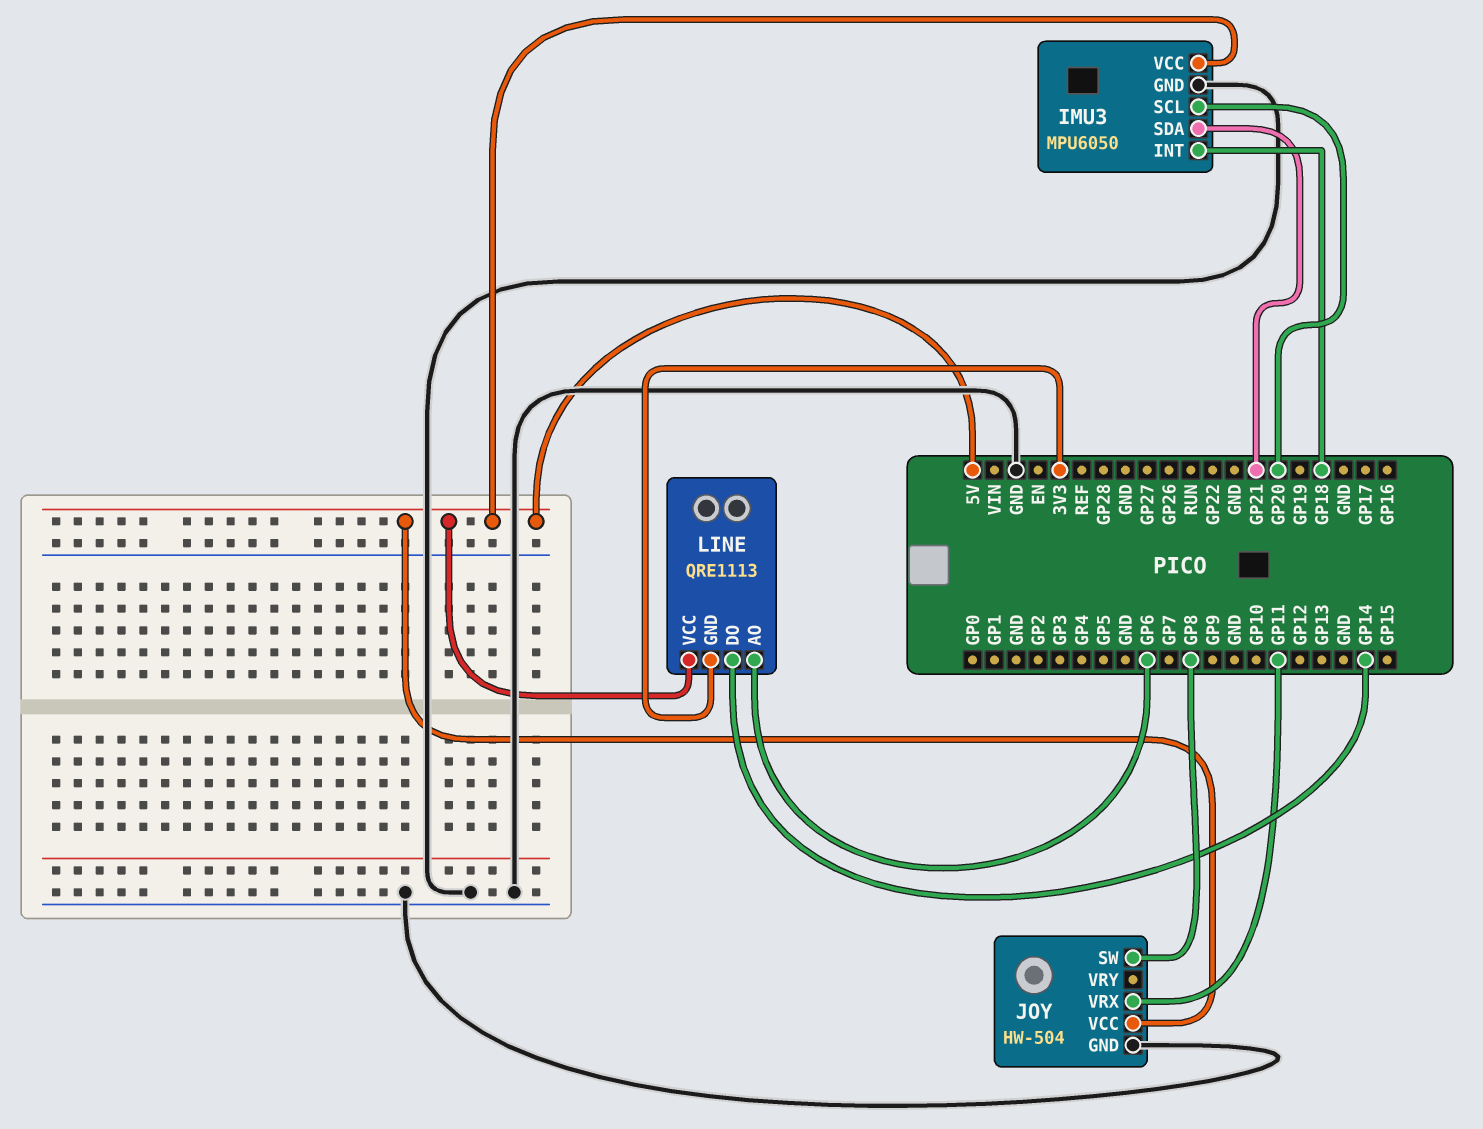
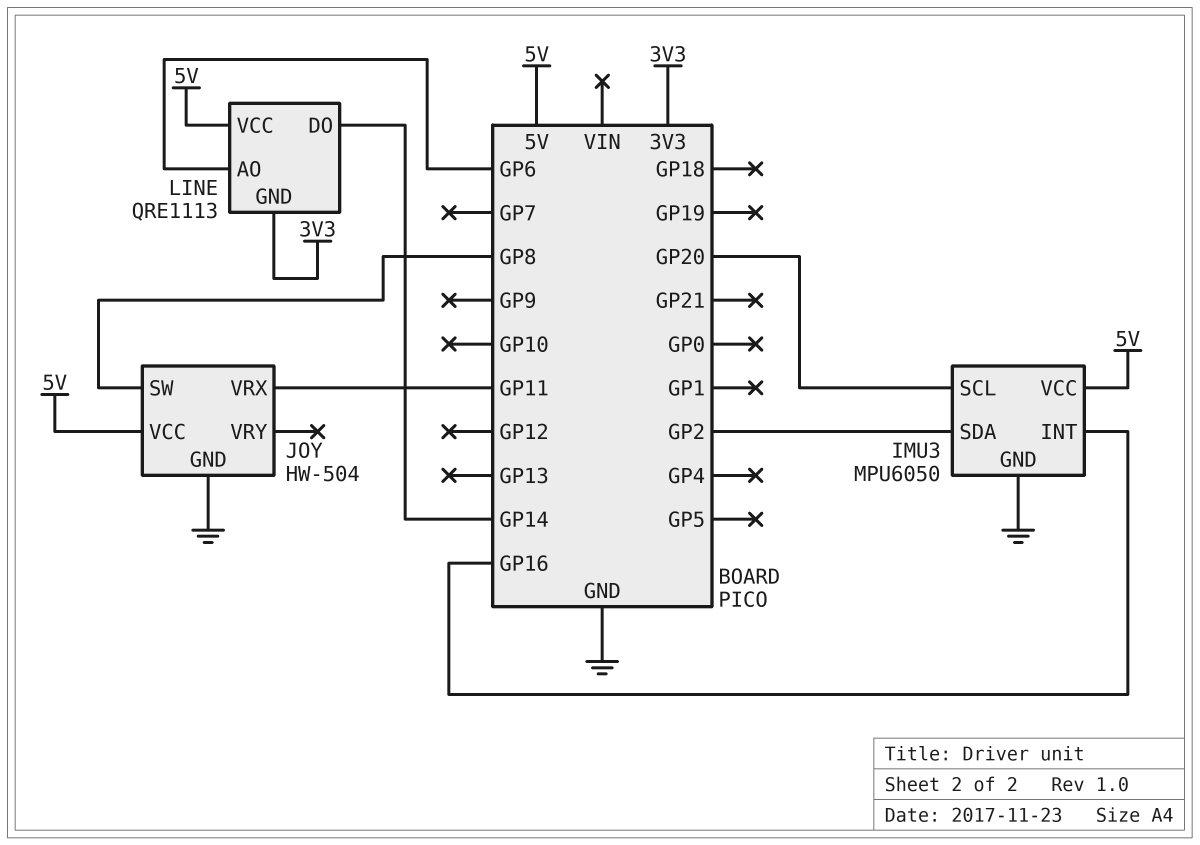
IMU3 pin INT: GP18 -> GP16
IMU3 pin SDA: GP21 -> GP2

